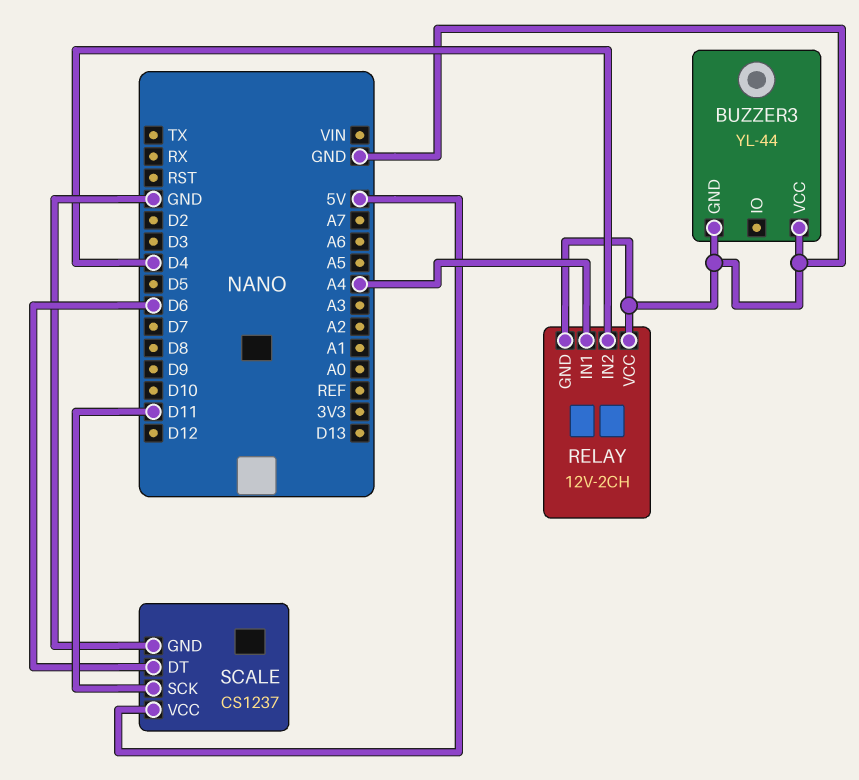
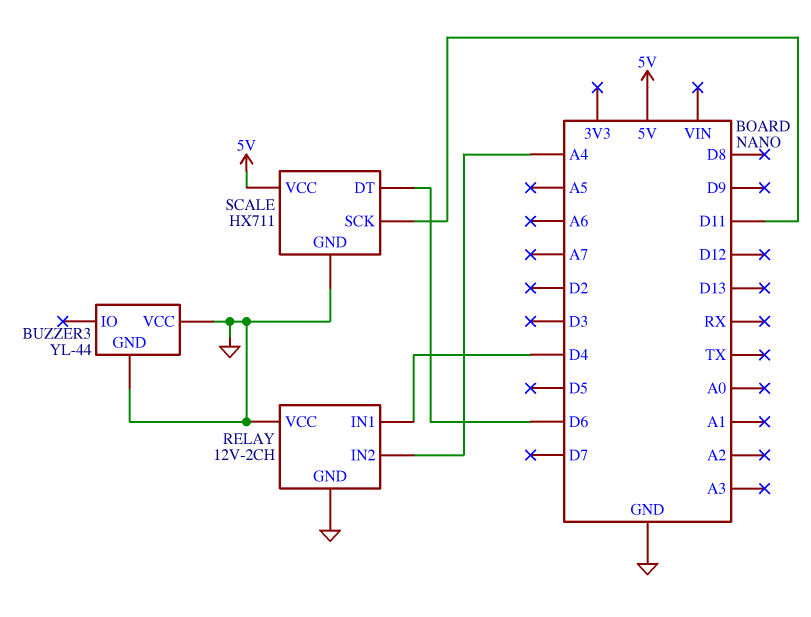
RELAY pin IN1: A4 -> D4
RELAY pin IN2: D4 -> A4
SCALE: CS1237 -> HX711

